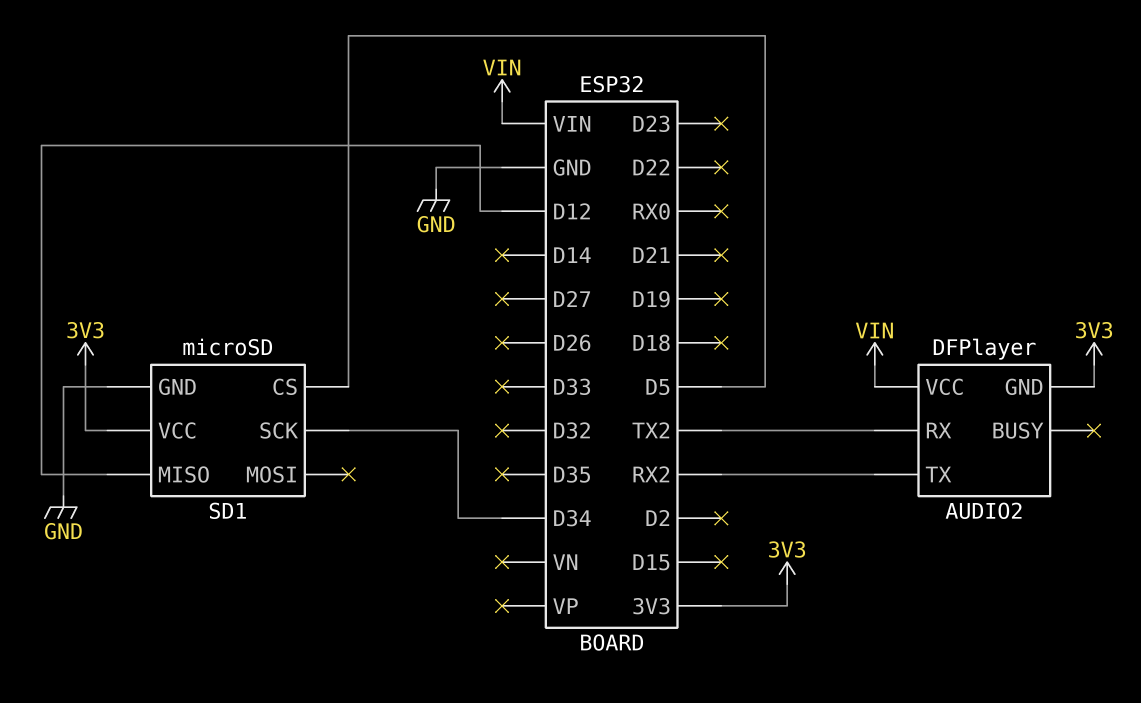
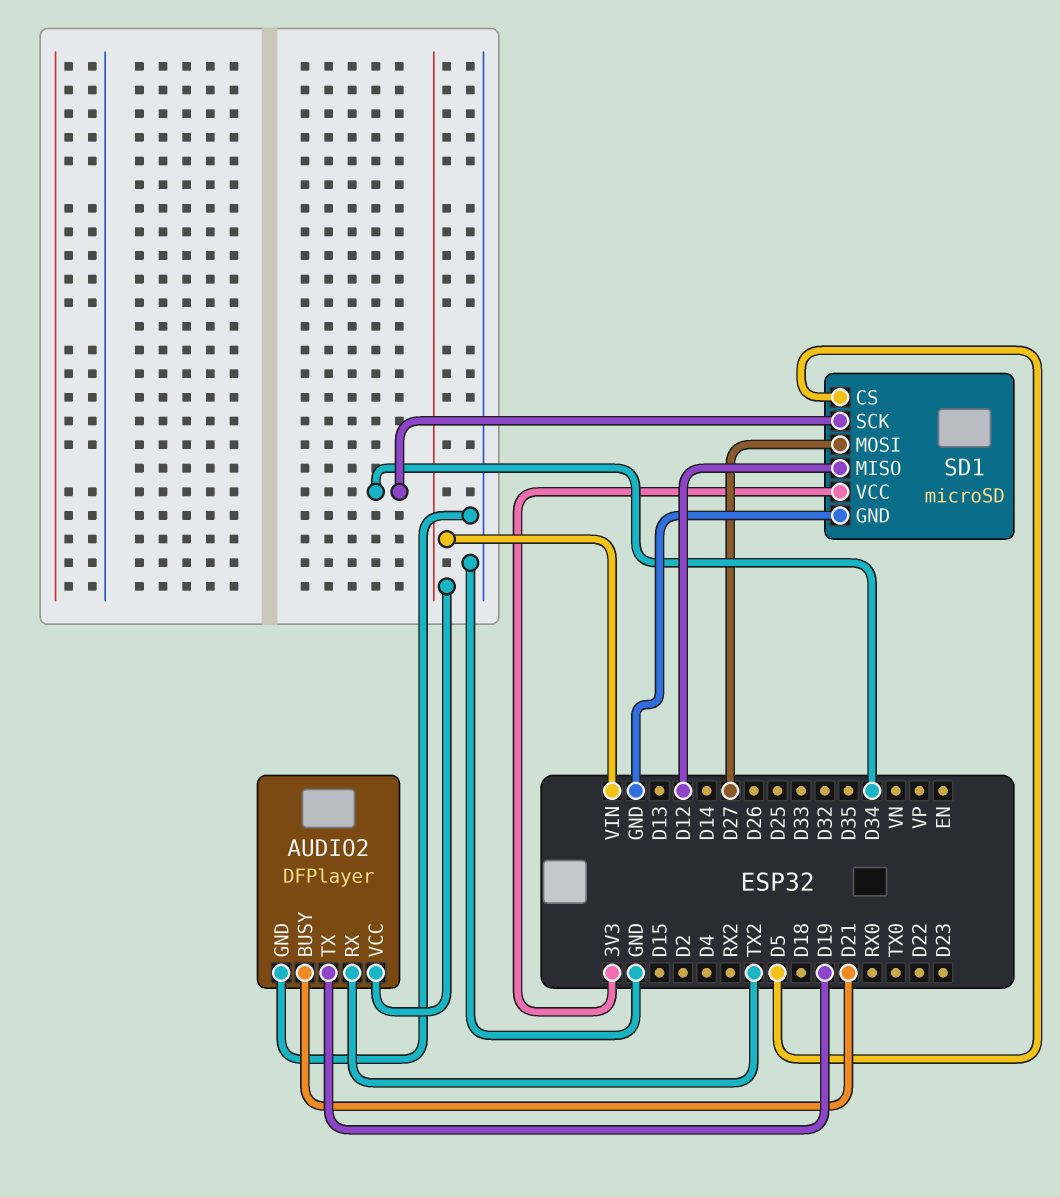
AUDIO2 pin BUSY: none -> D21
AUDIO2 pin GND: 3V3 -> GND
AUDIO2 pin TX: RX2 -> D19
SD1 pin MOSI: none -> D27

